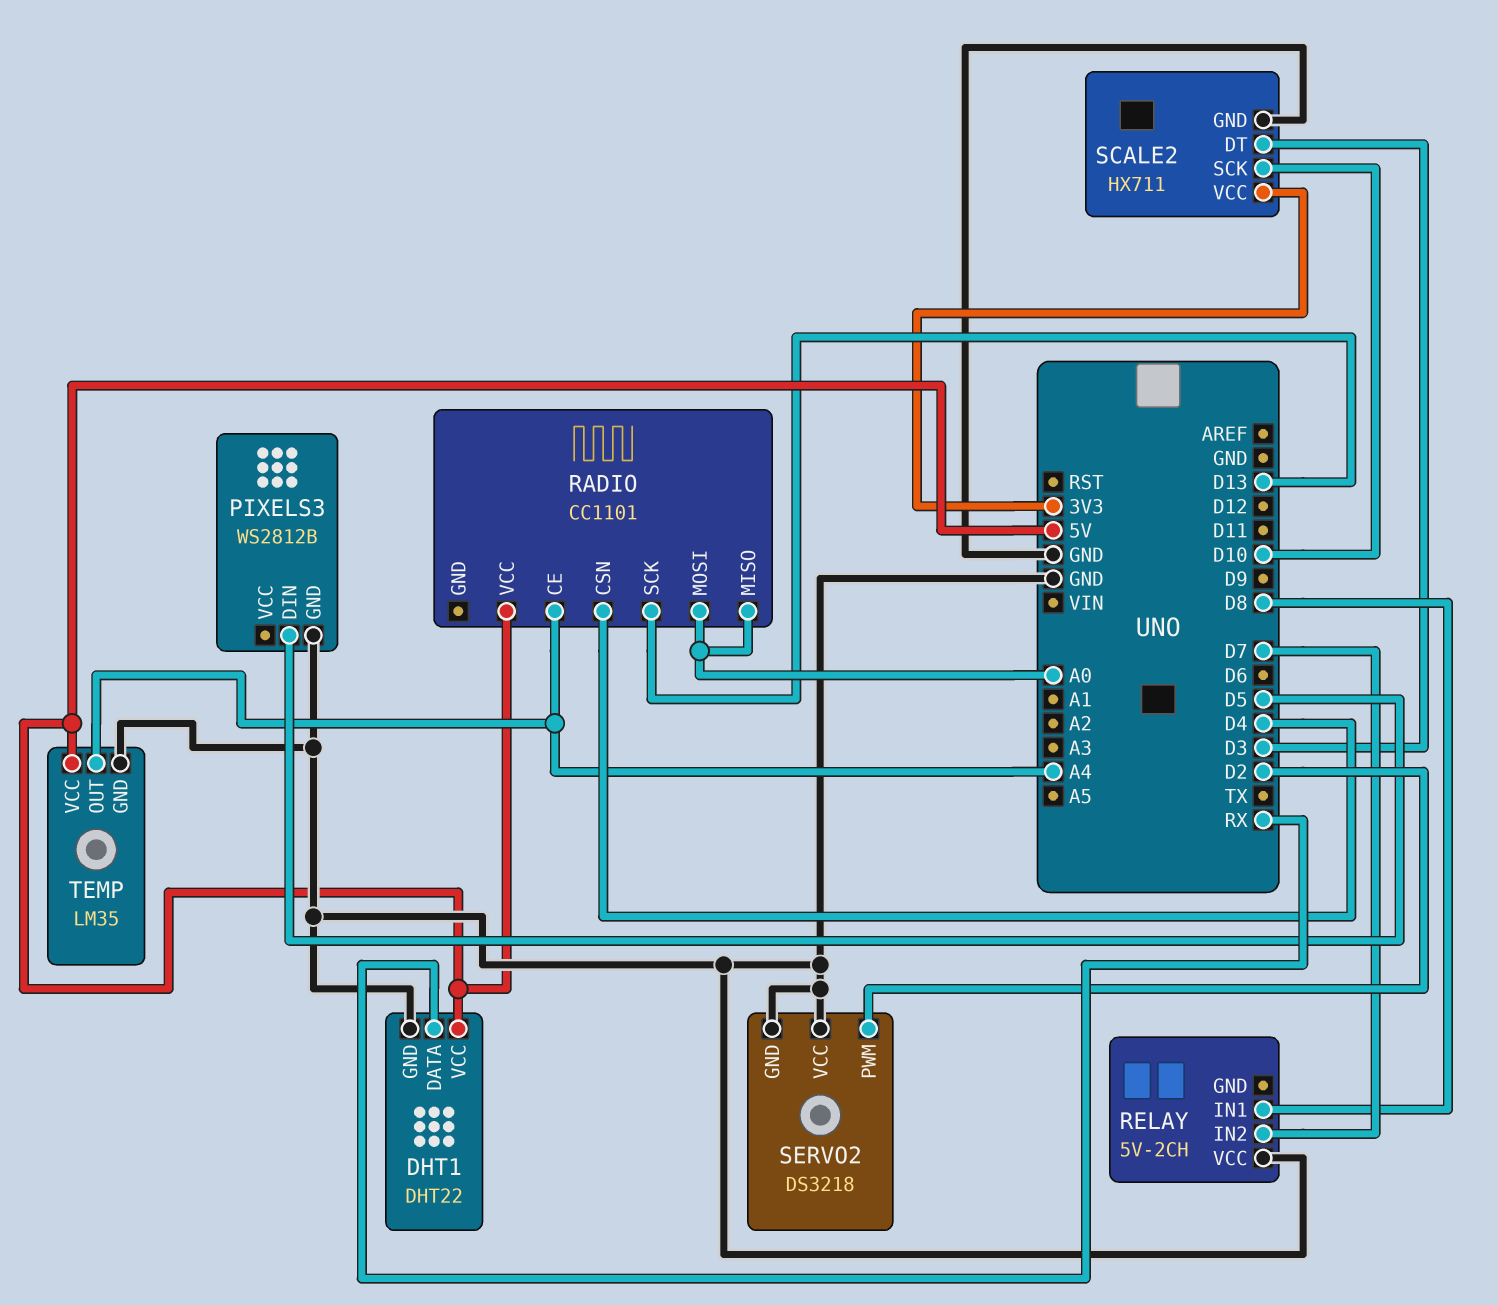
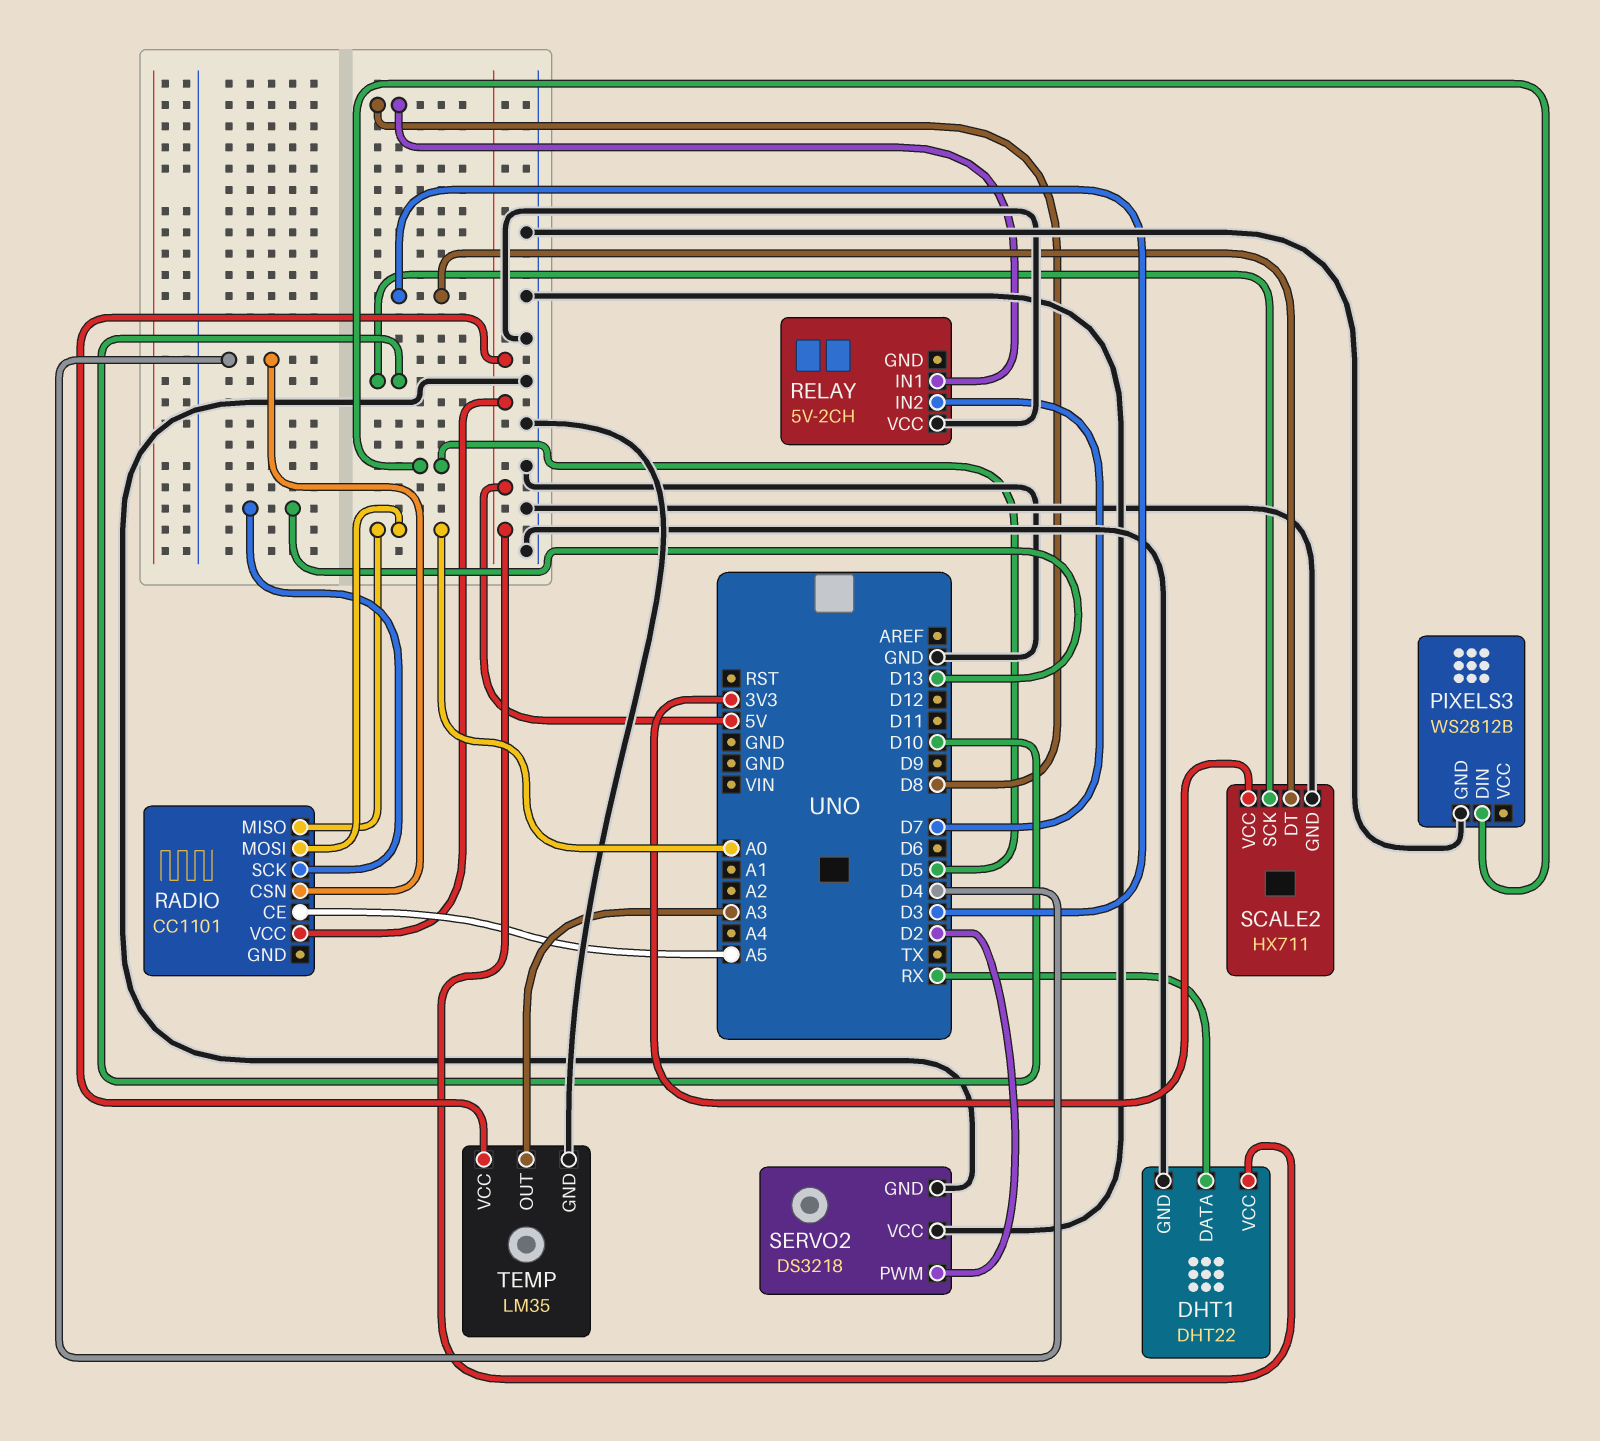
RADIO pin CE: A4 -> A5
TEMP pin OUT: A4 -> A3

